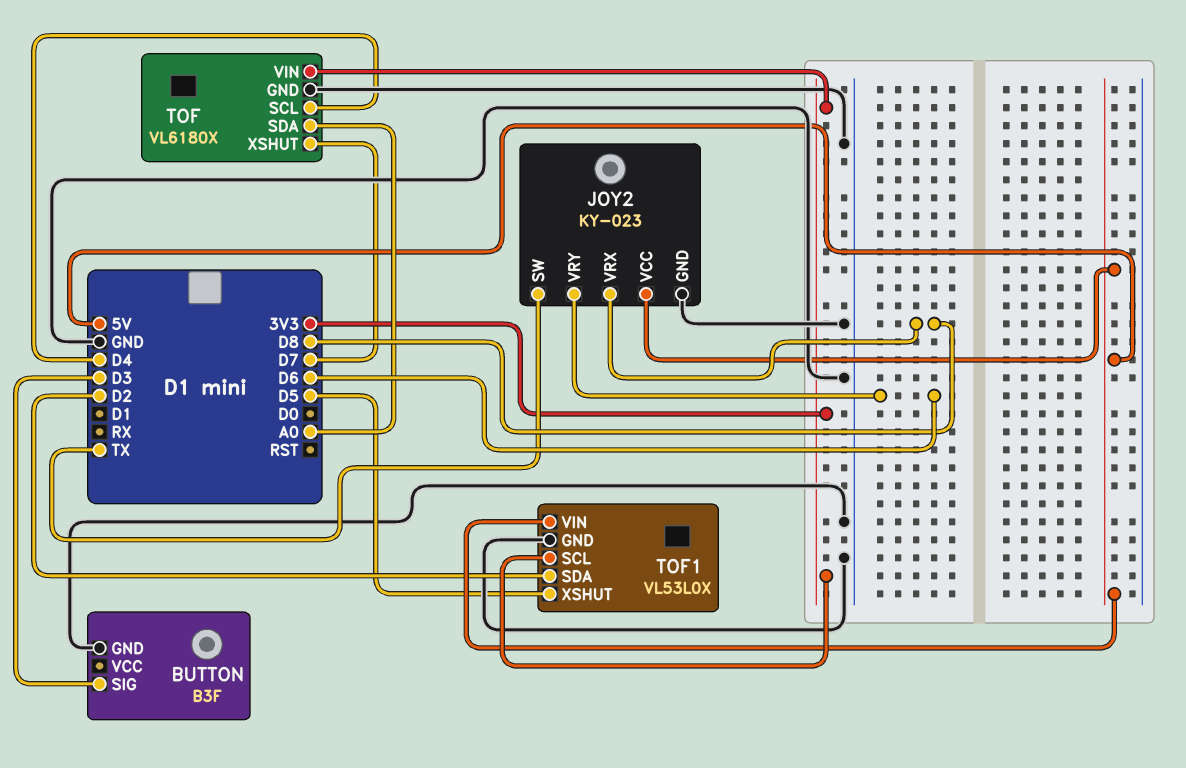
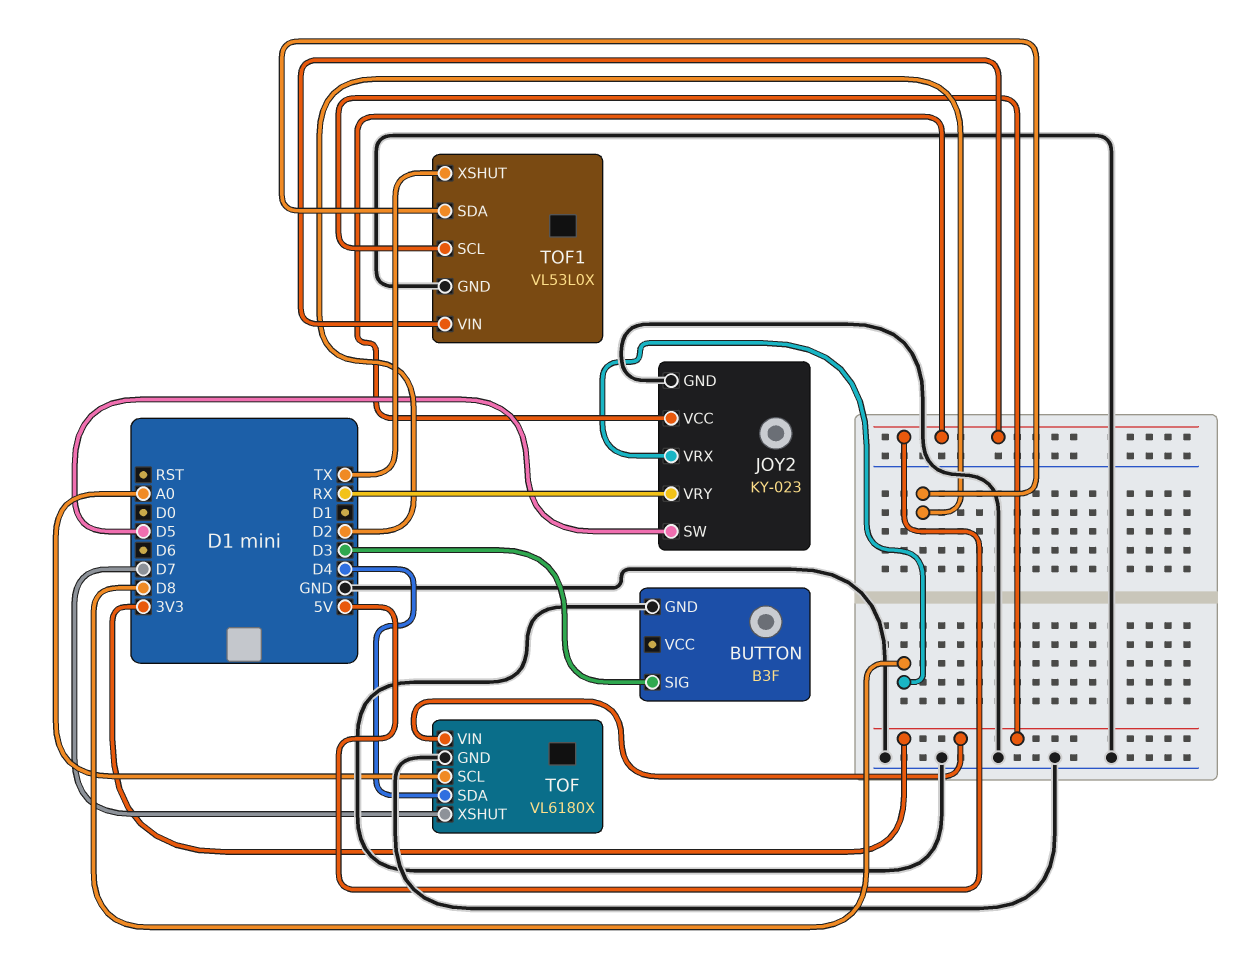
JOY2 pin SW: TX -> D5
JOY2 pin VRY: D6 -> RX
TOF pin SCL: D4 -> A0
TOF pin SDA: A0 -> D4
TOF1 pin XSHUT: D5 -> TX

